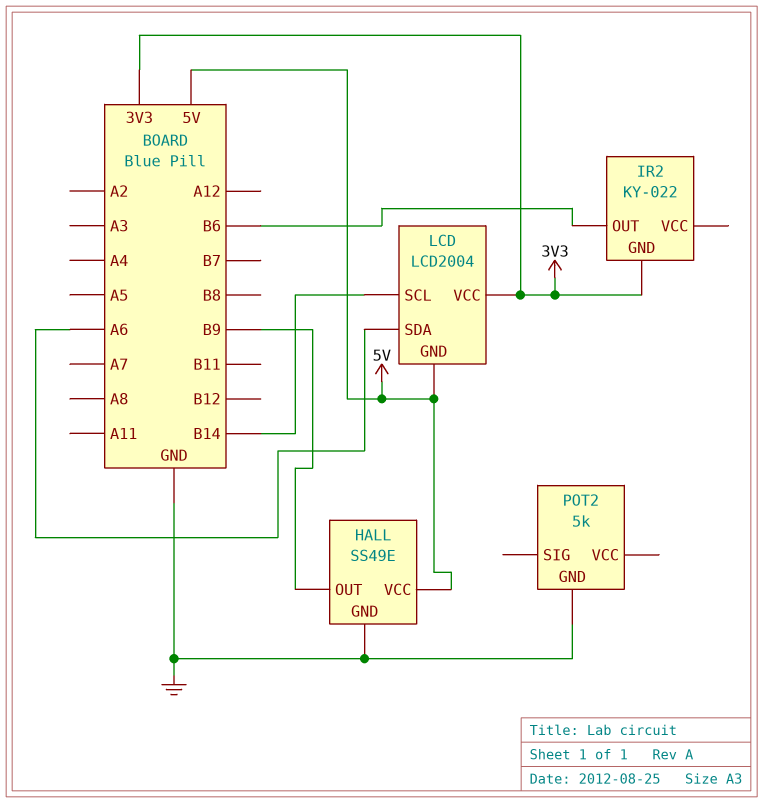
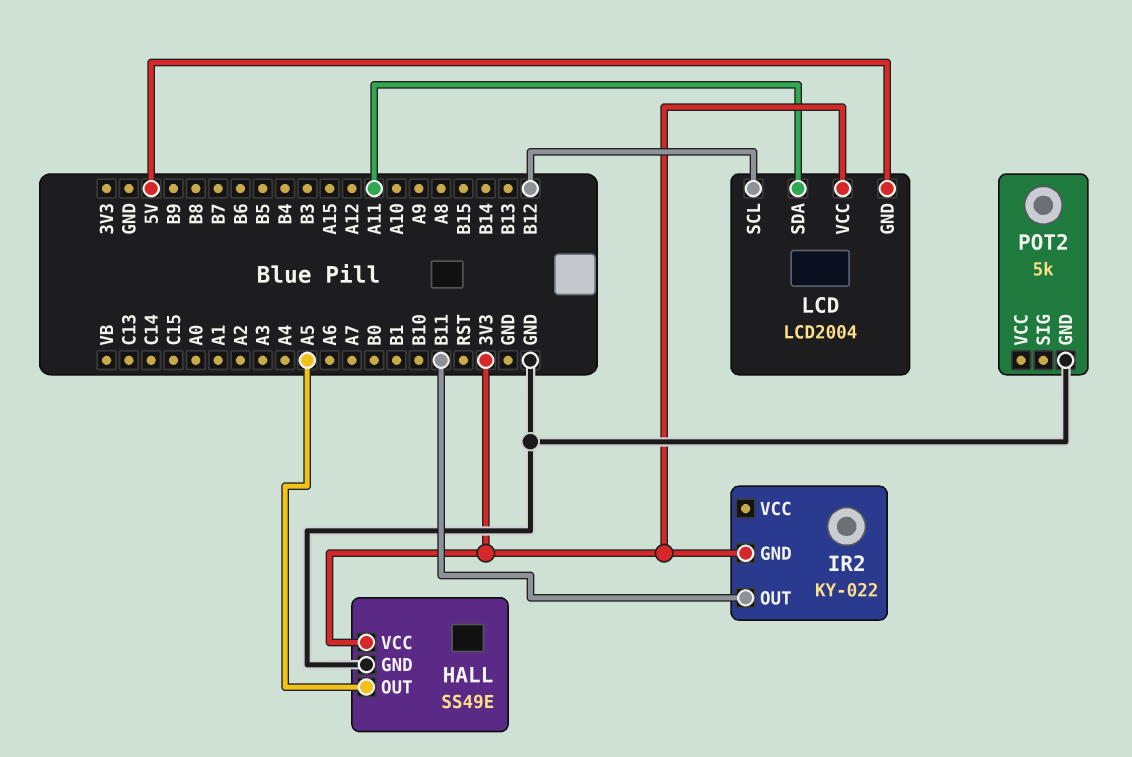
HALL pin OUT: B9 -> A5
HALL pin VCC: 5V -> 3V3
IR2 pin OUT: B6 -> B11
LCD pin SCL: B14 -> B12
LCD pin SDA: A6 -> A11

